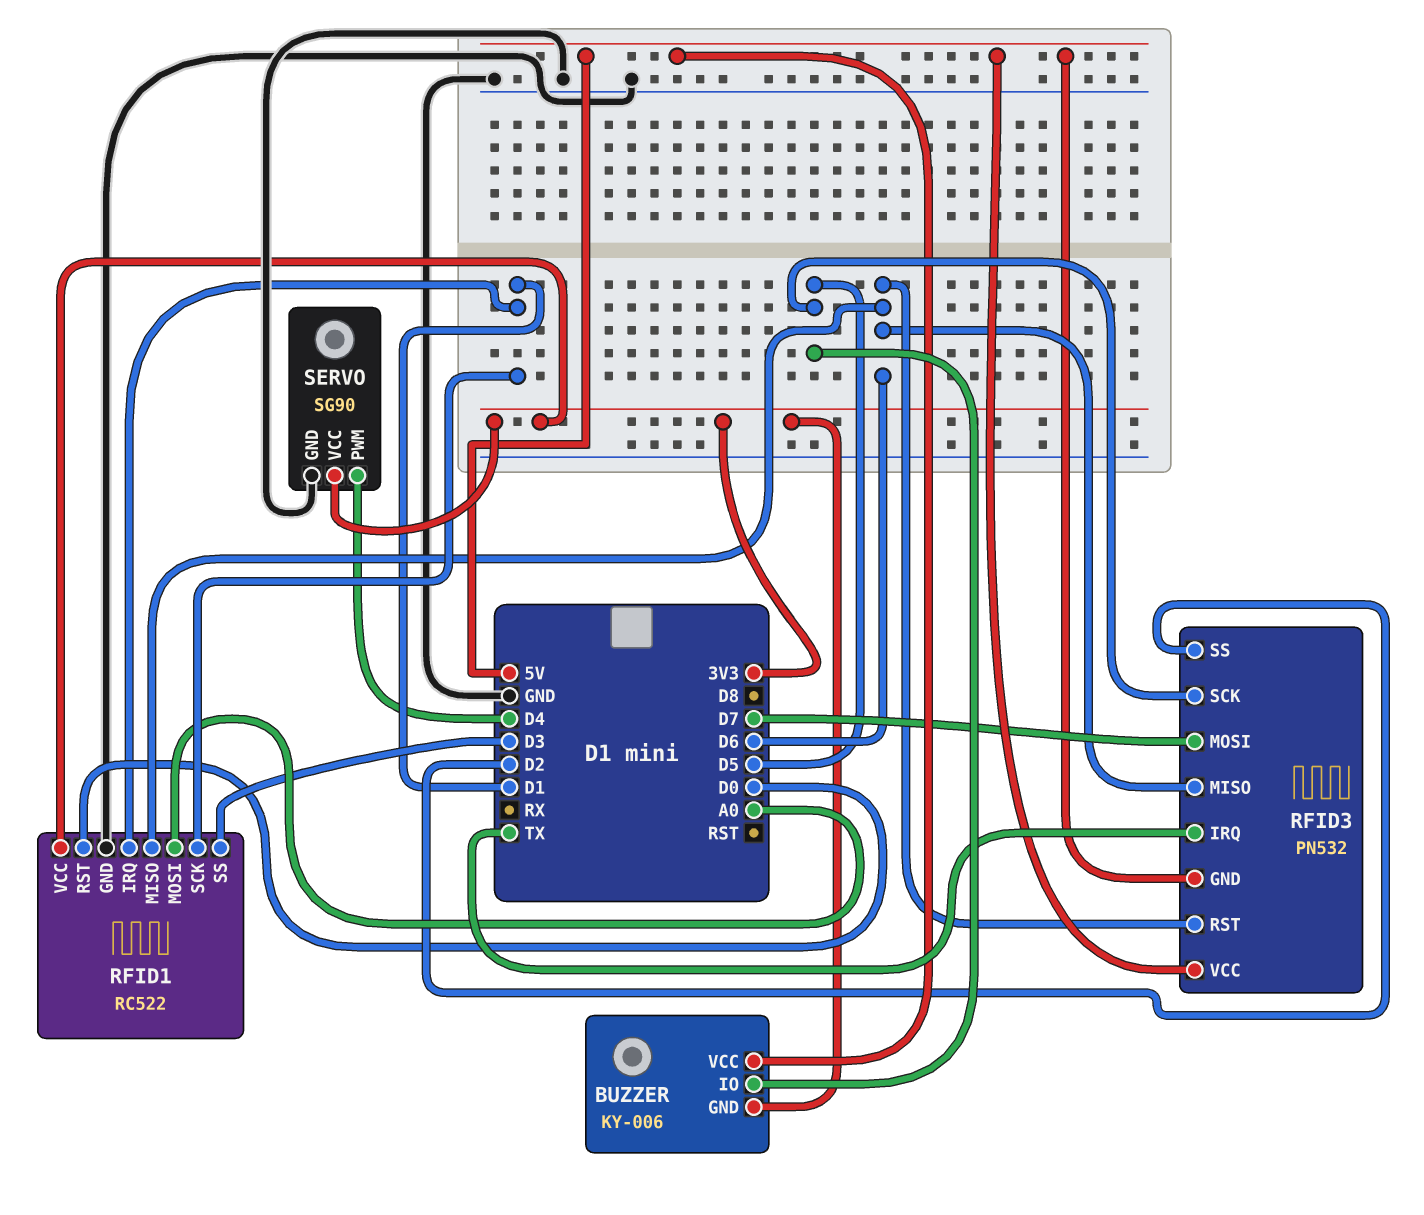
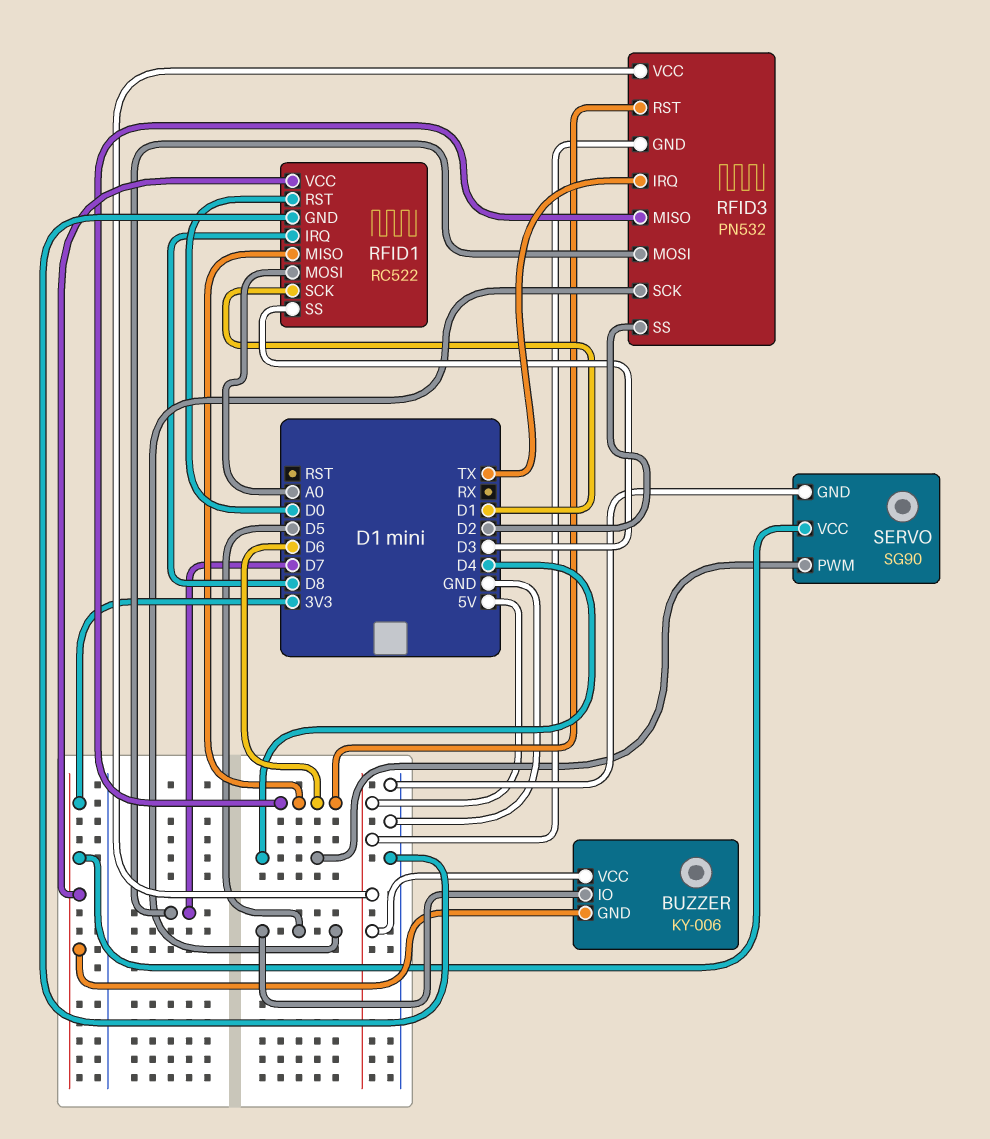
RFID1 pin IRQ: D1 -> D8

